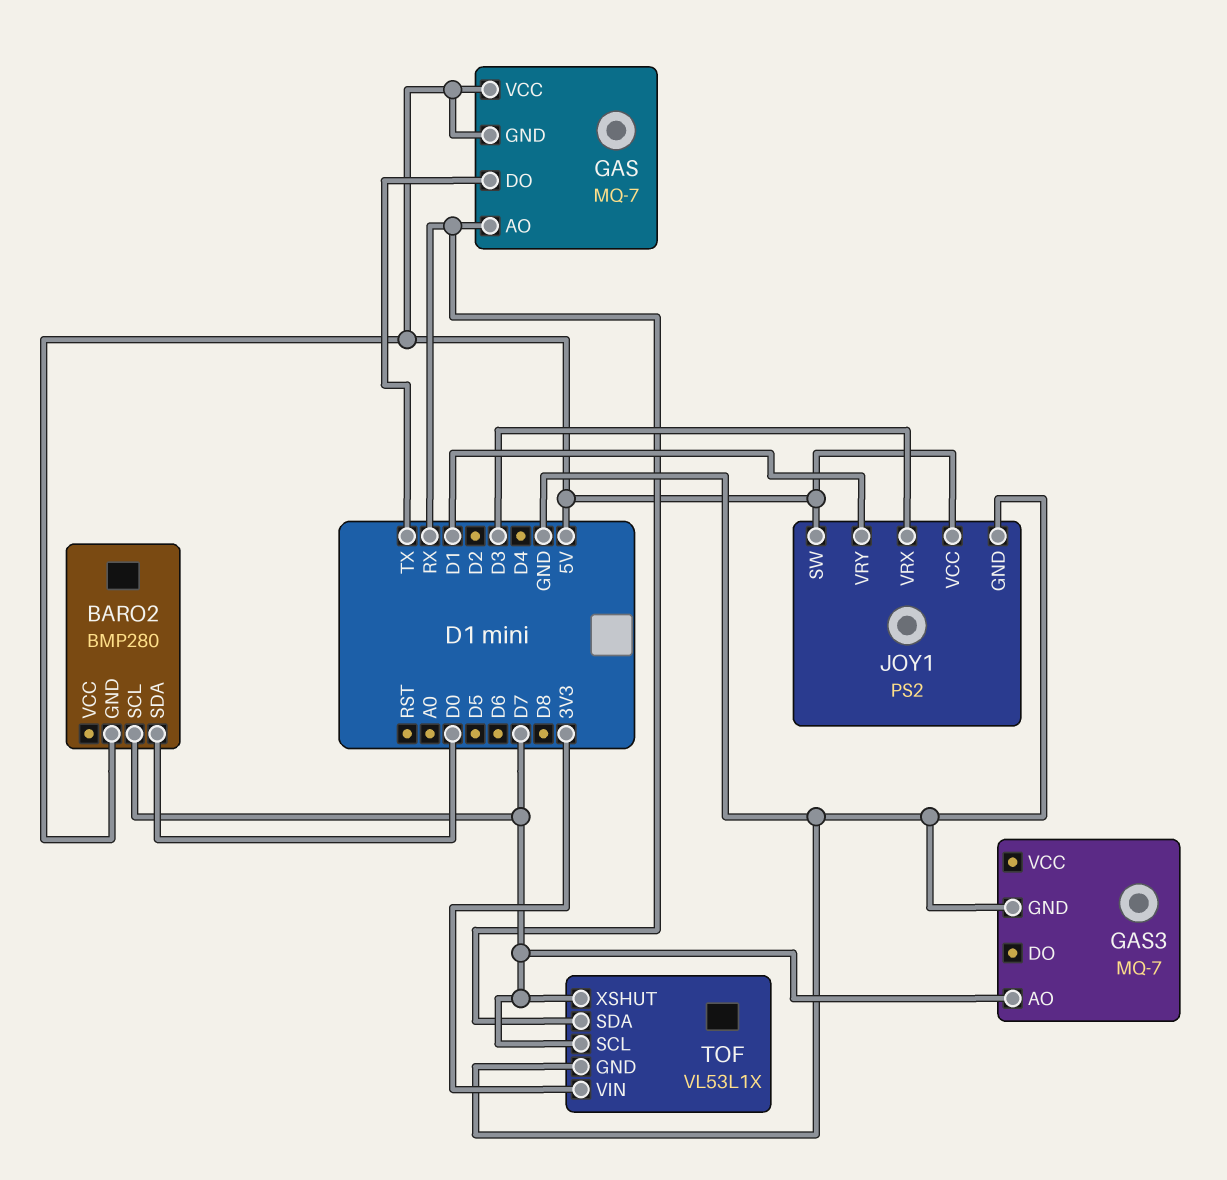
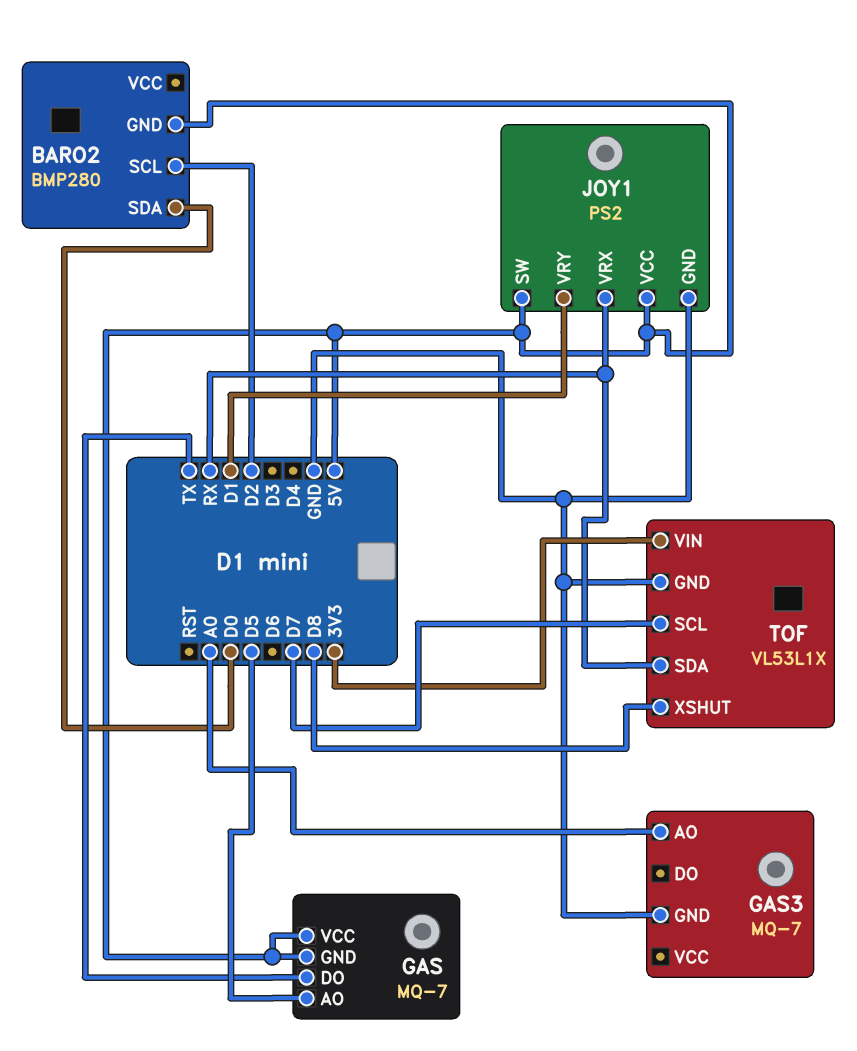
BARO2 pin SCL: D7 -> D2
GAS pin AO: RX -> D5
GAS3 pin AO: D7 -> A0
JOY1 pin VRX: D3 -> RX
TOF pin XSHUT: D7 -> D8

